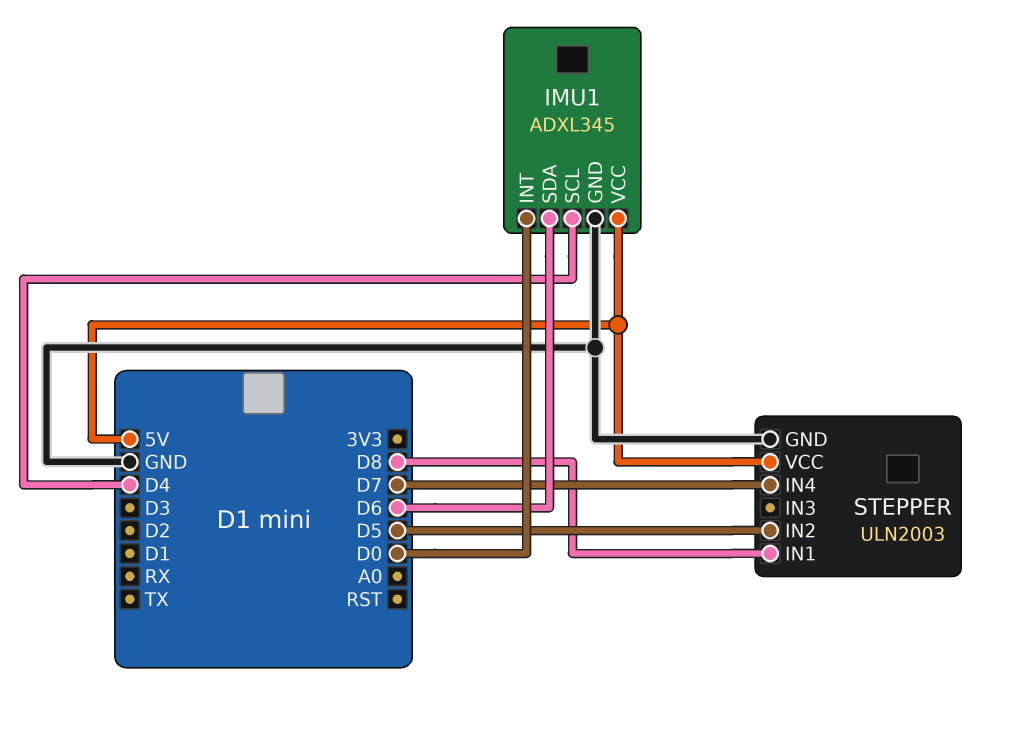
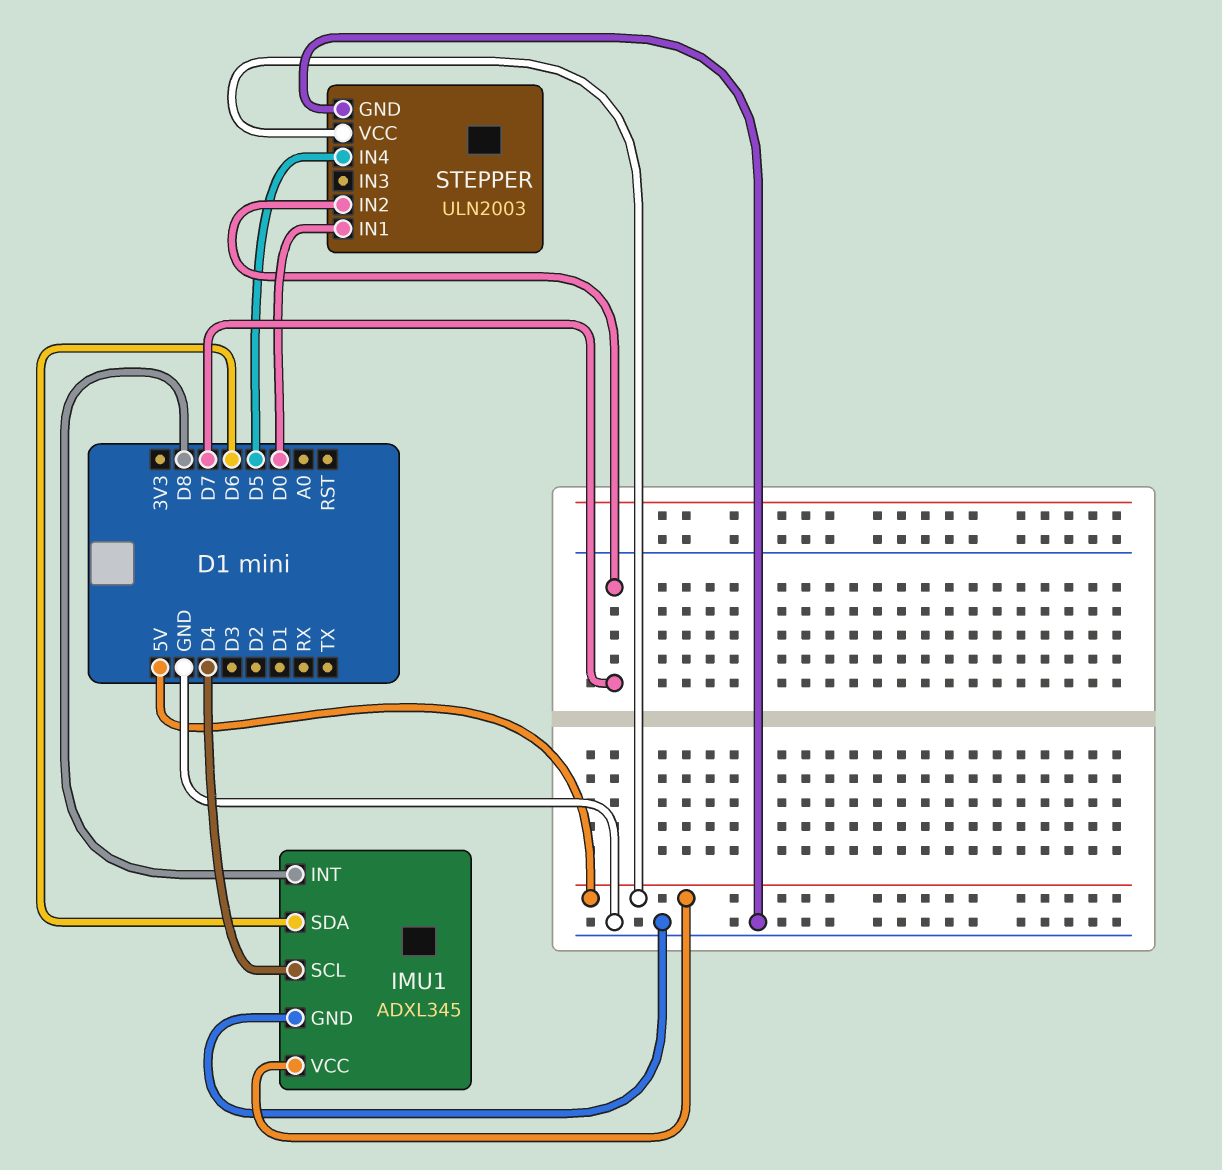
IMU1 pin INT: D0 -> D8
STEPPER pin IN1: D8 -> D0
STEPPER pin IN2: D5 -> D7
STEPPER pin IN4: D7 -> D5

